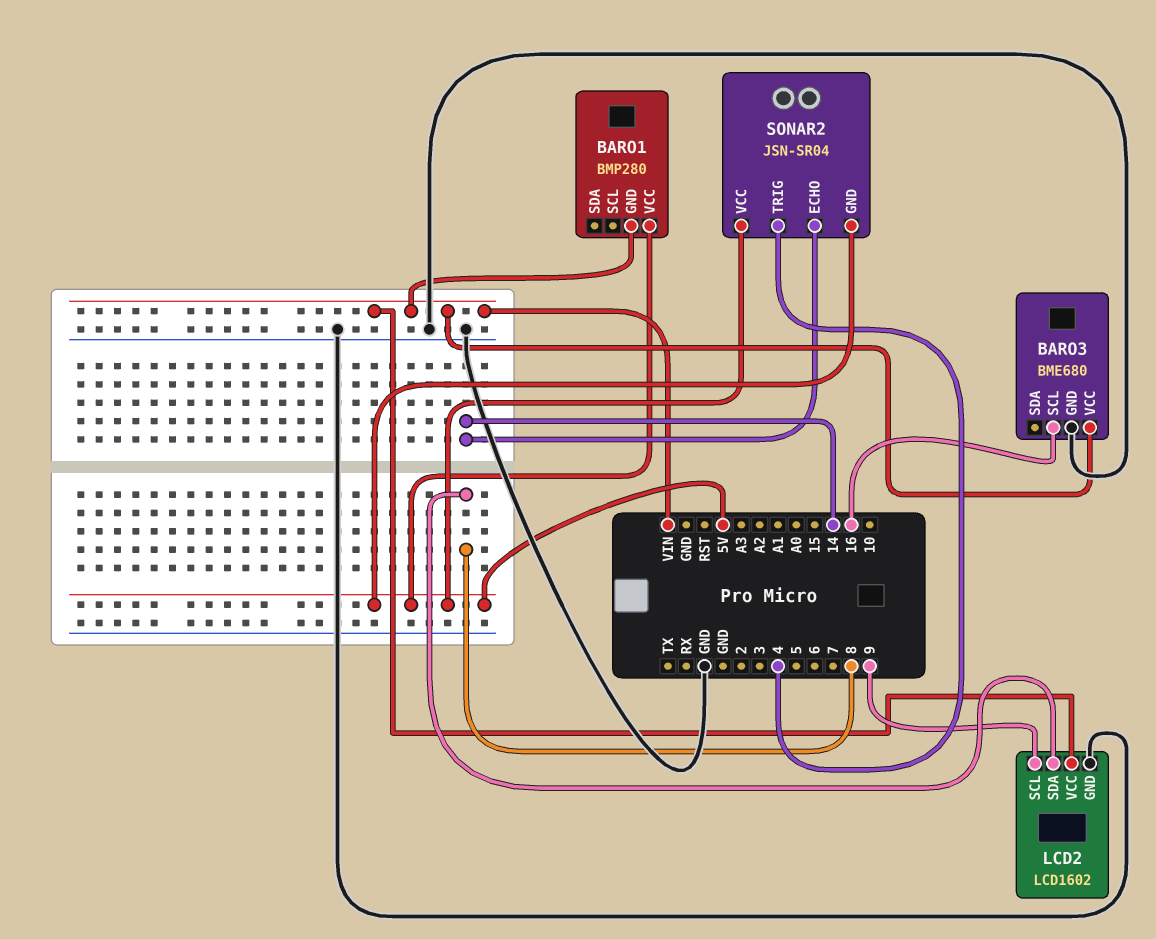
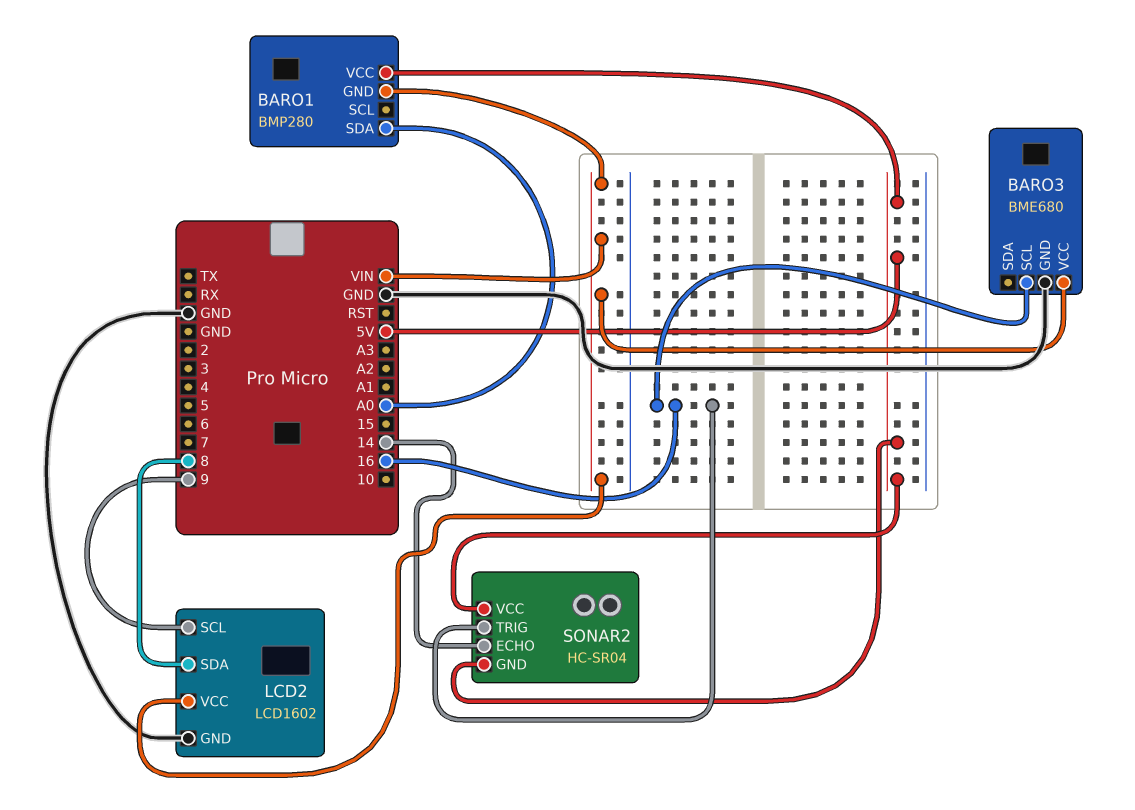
BARO1 pin SDA: none -> A0
SONAR2: JSN-SR04 -> HC-SR04
SONAR2 pin TRIG: 4 -> 16

